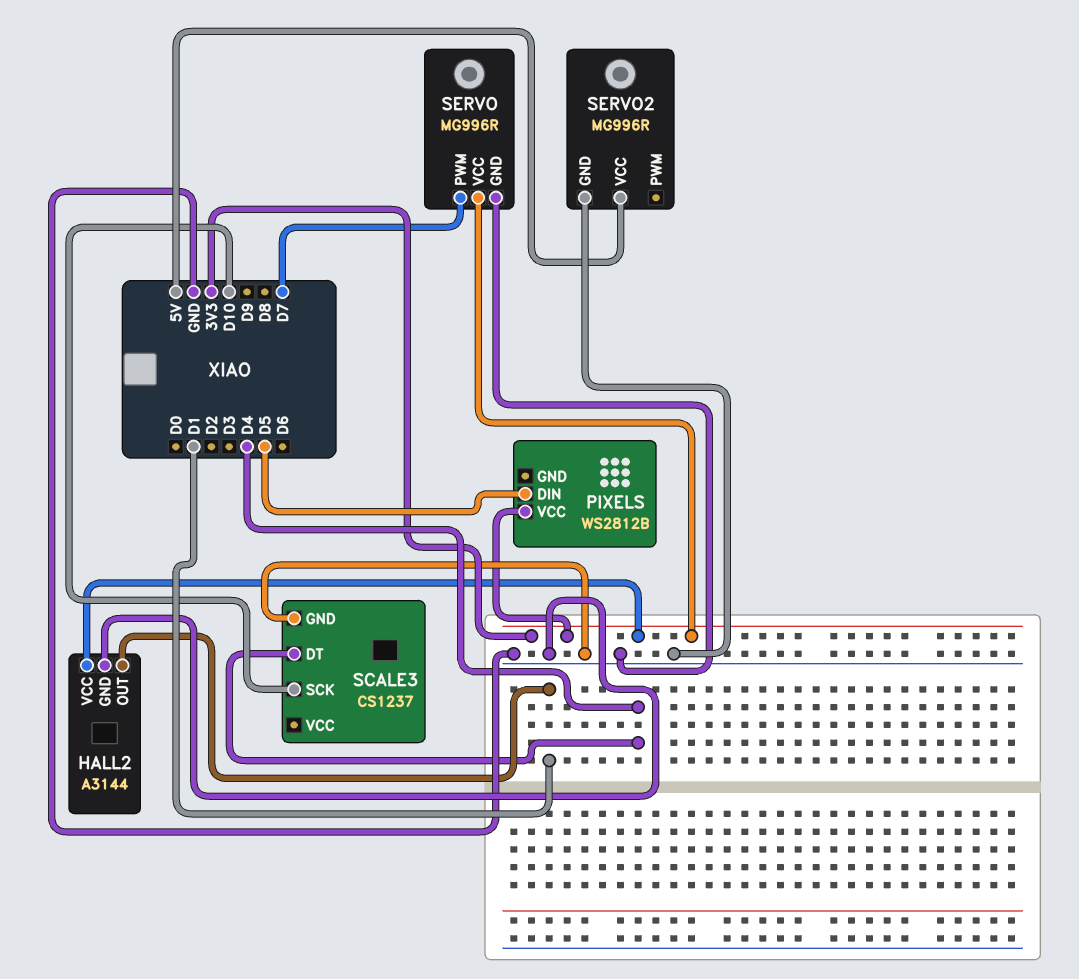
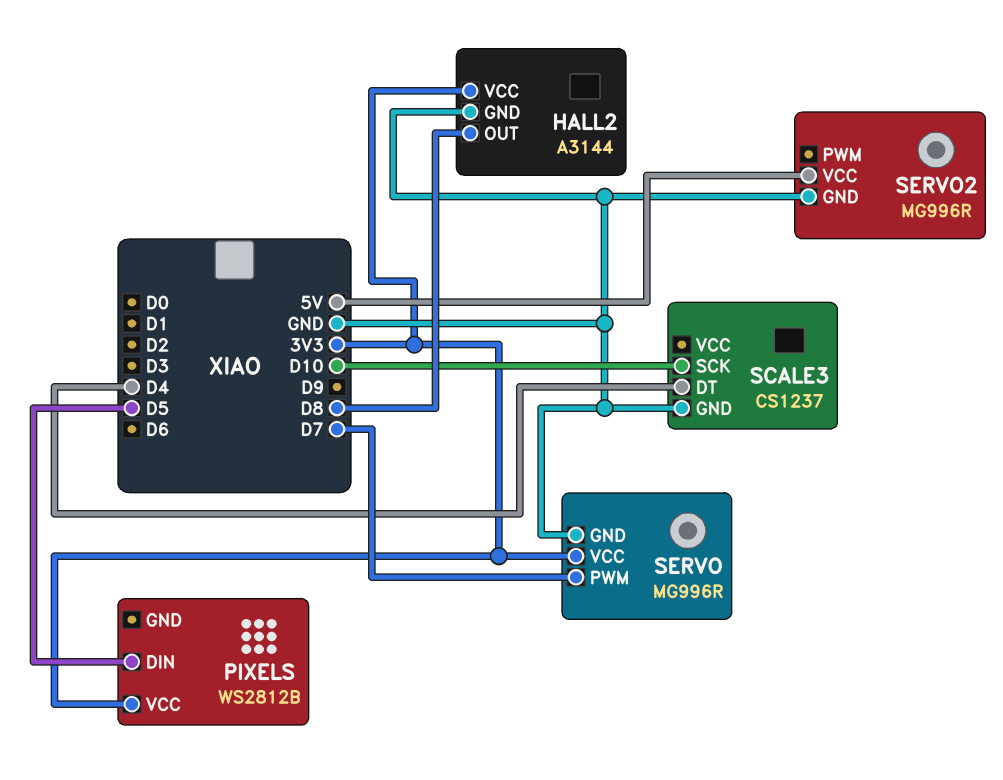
HALL2 pin OUT: D1 -> D8

